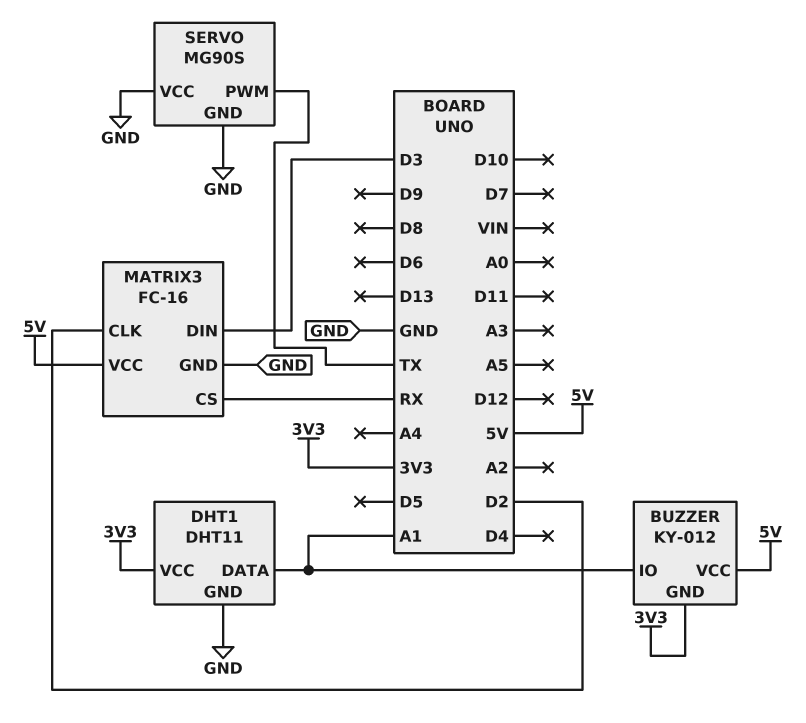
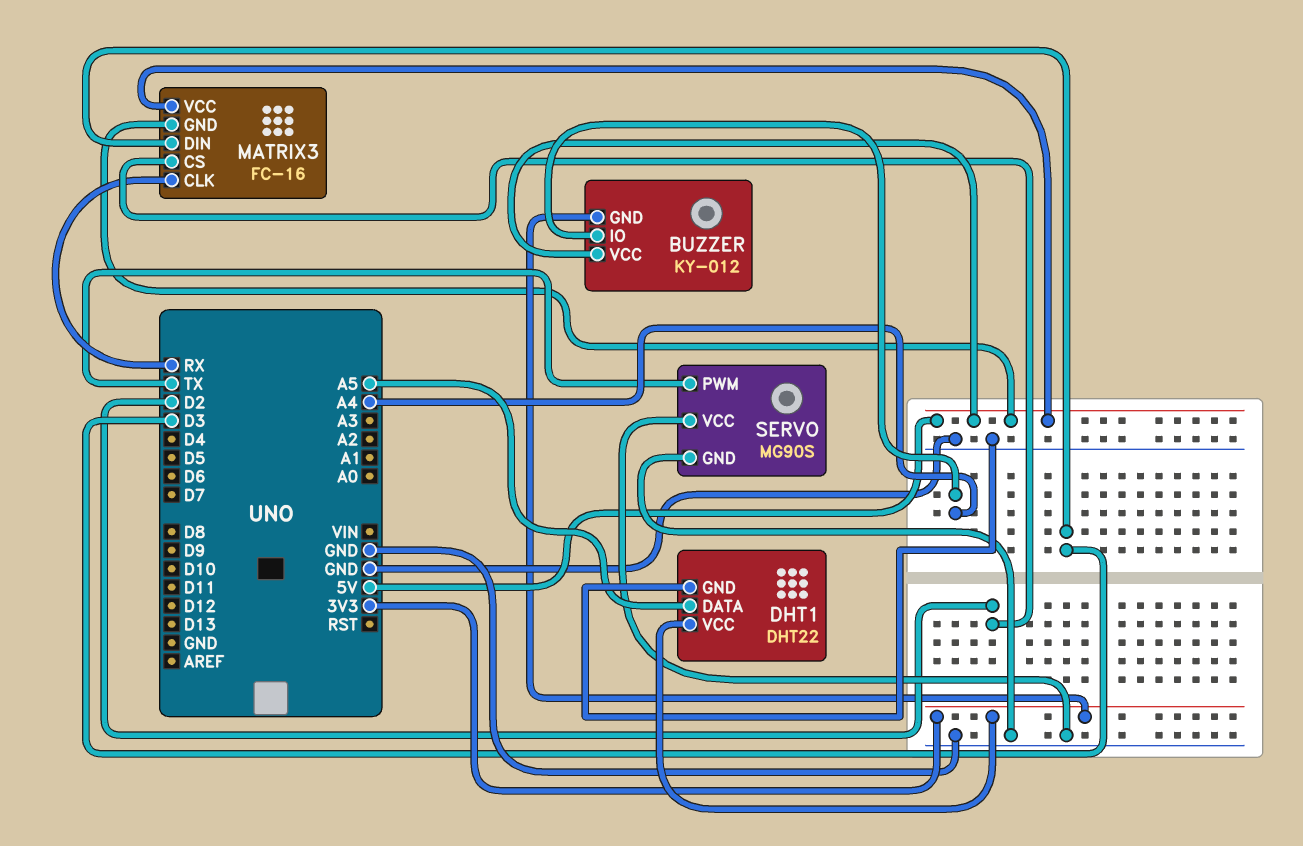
BUZZER pin IO: A1 -> A4
DHT1: DHT11 -> DHT22
DHT1 pin DATA: A1 -> A5
MATRIX3 pin CLK: D2 -> RX
MATRIX3 pin CS: RX -> D2
MATRIX3 pin GND: GND -> 5V

